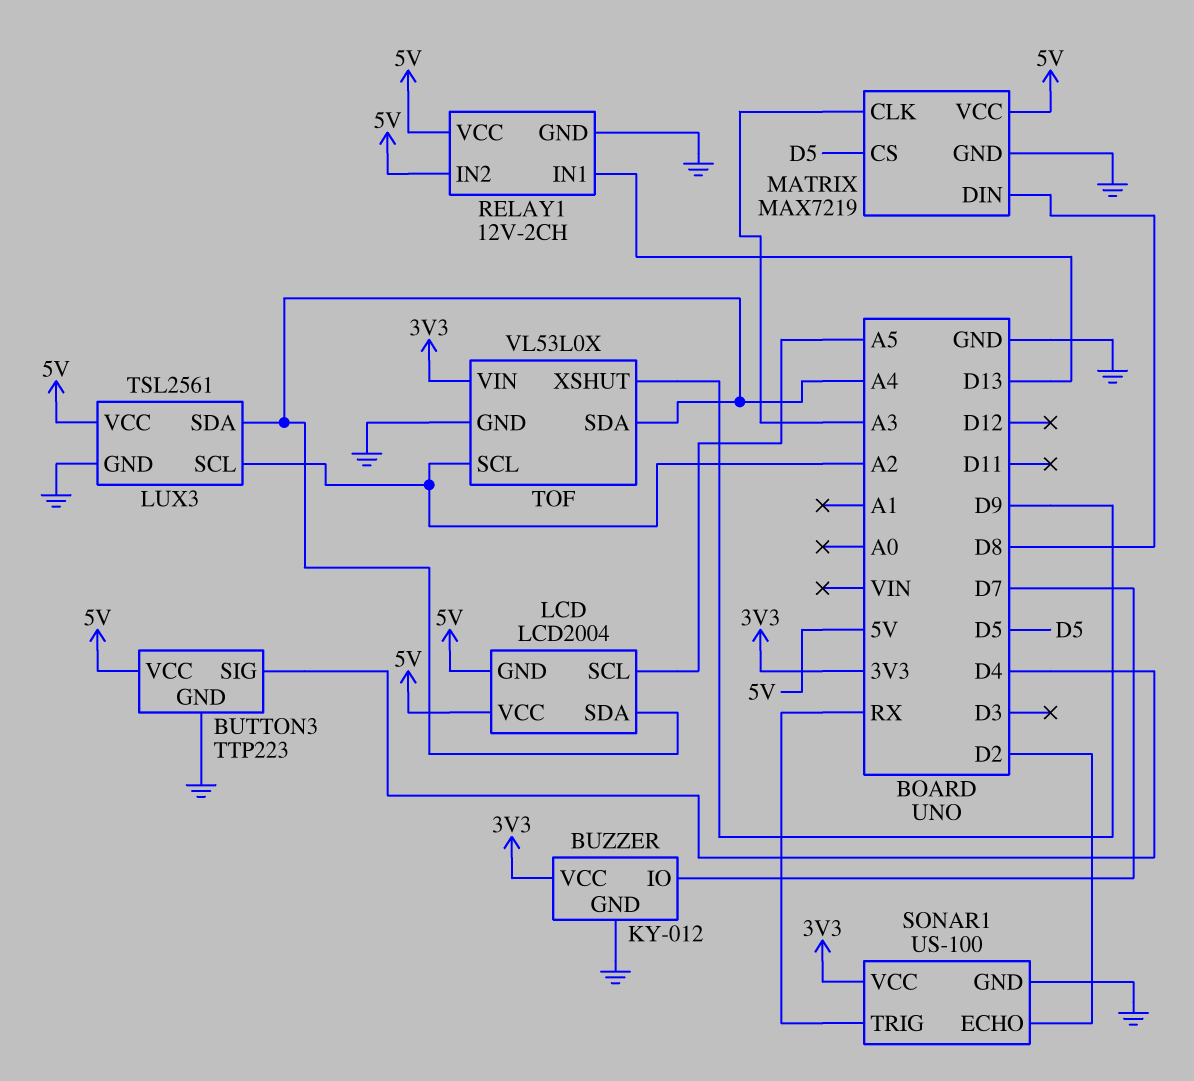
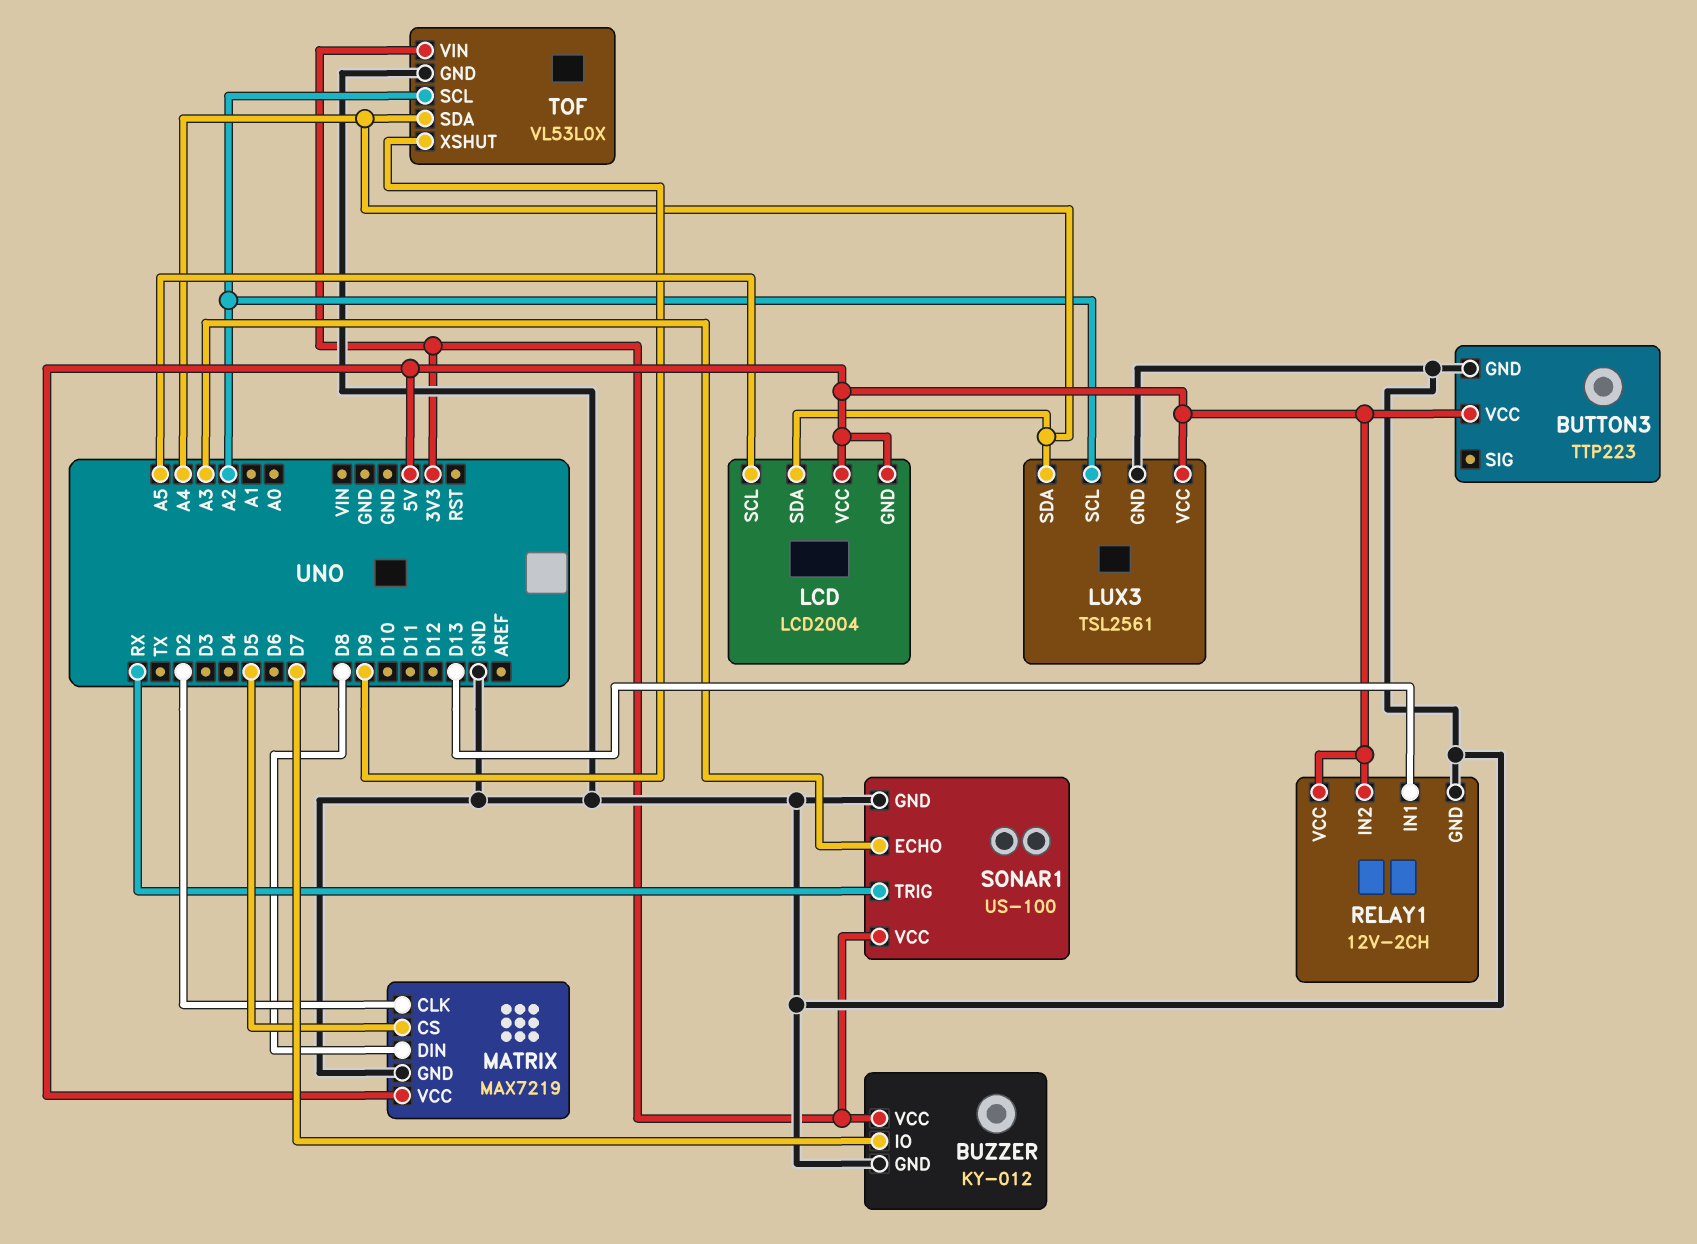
BUTTON3 pin SIG: D4 -> none
MATRIX pin CLK: A3 -> D2
SONAR1 pin ECHO: D2 -> A3

